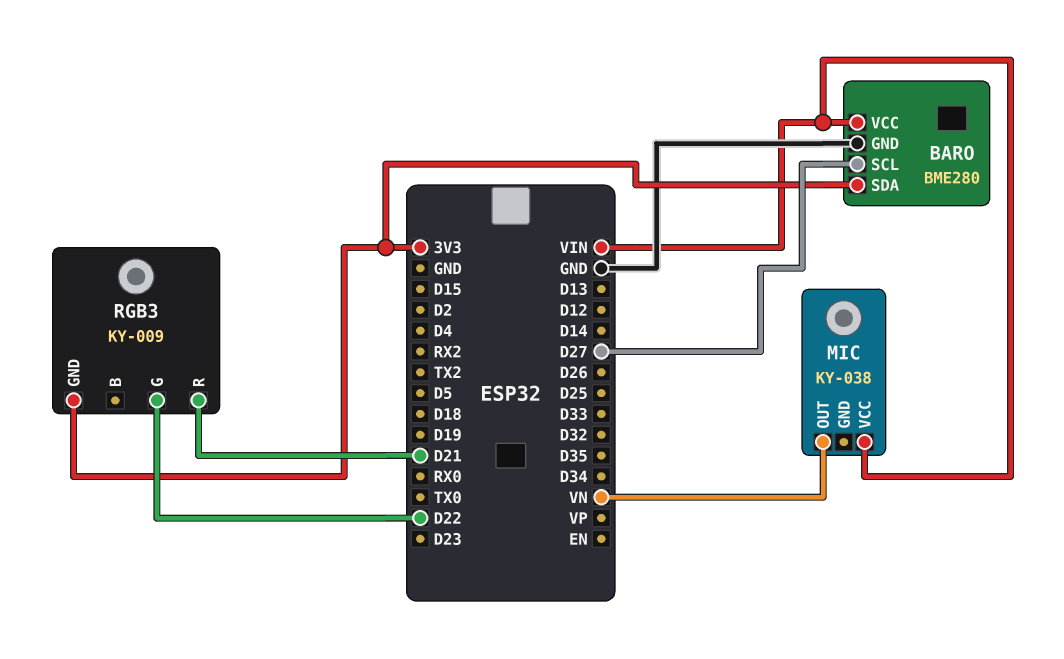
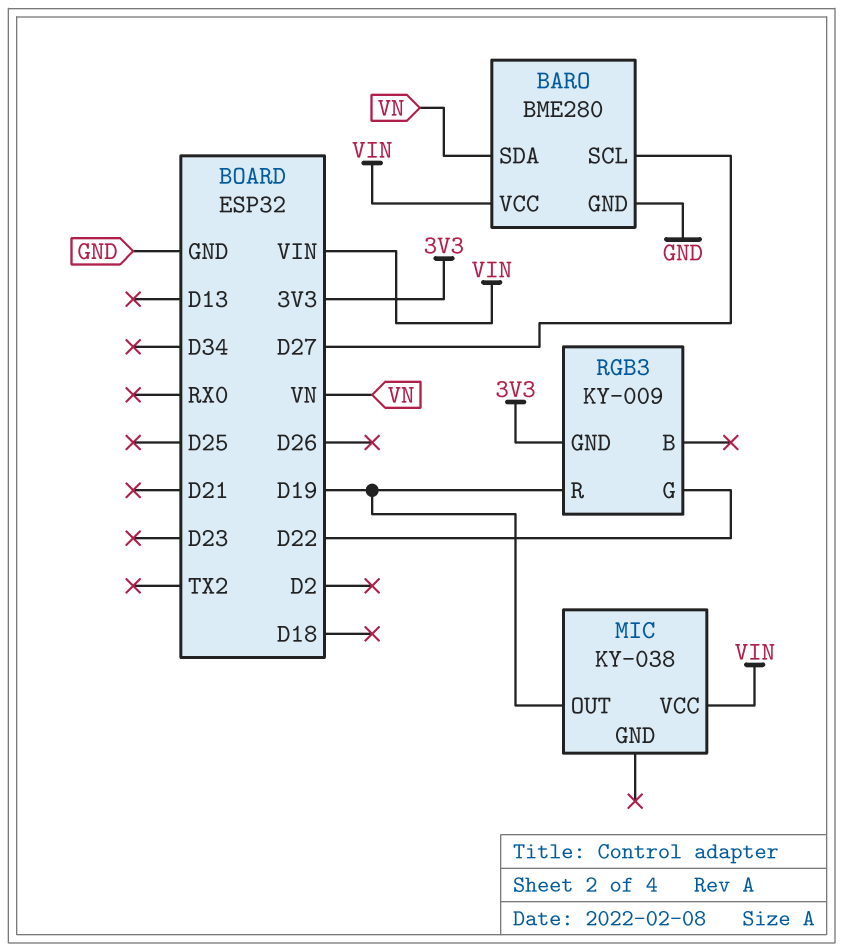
BARO pin SDA: 3V3 -> VN
MIC pin OUT: VN -> D19
RGB3 pin R: D21 -> D19

